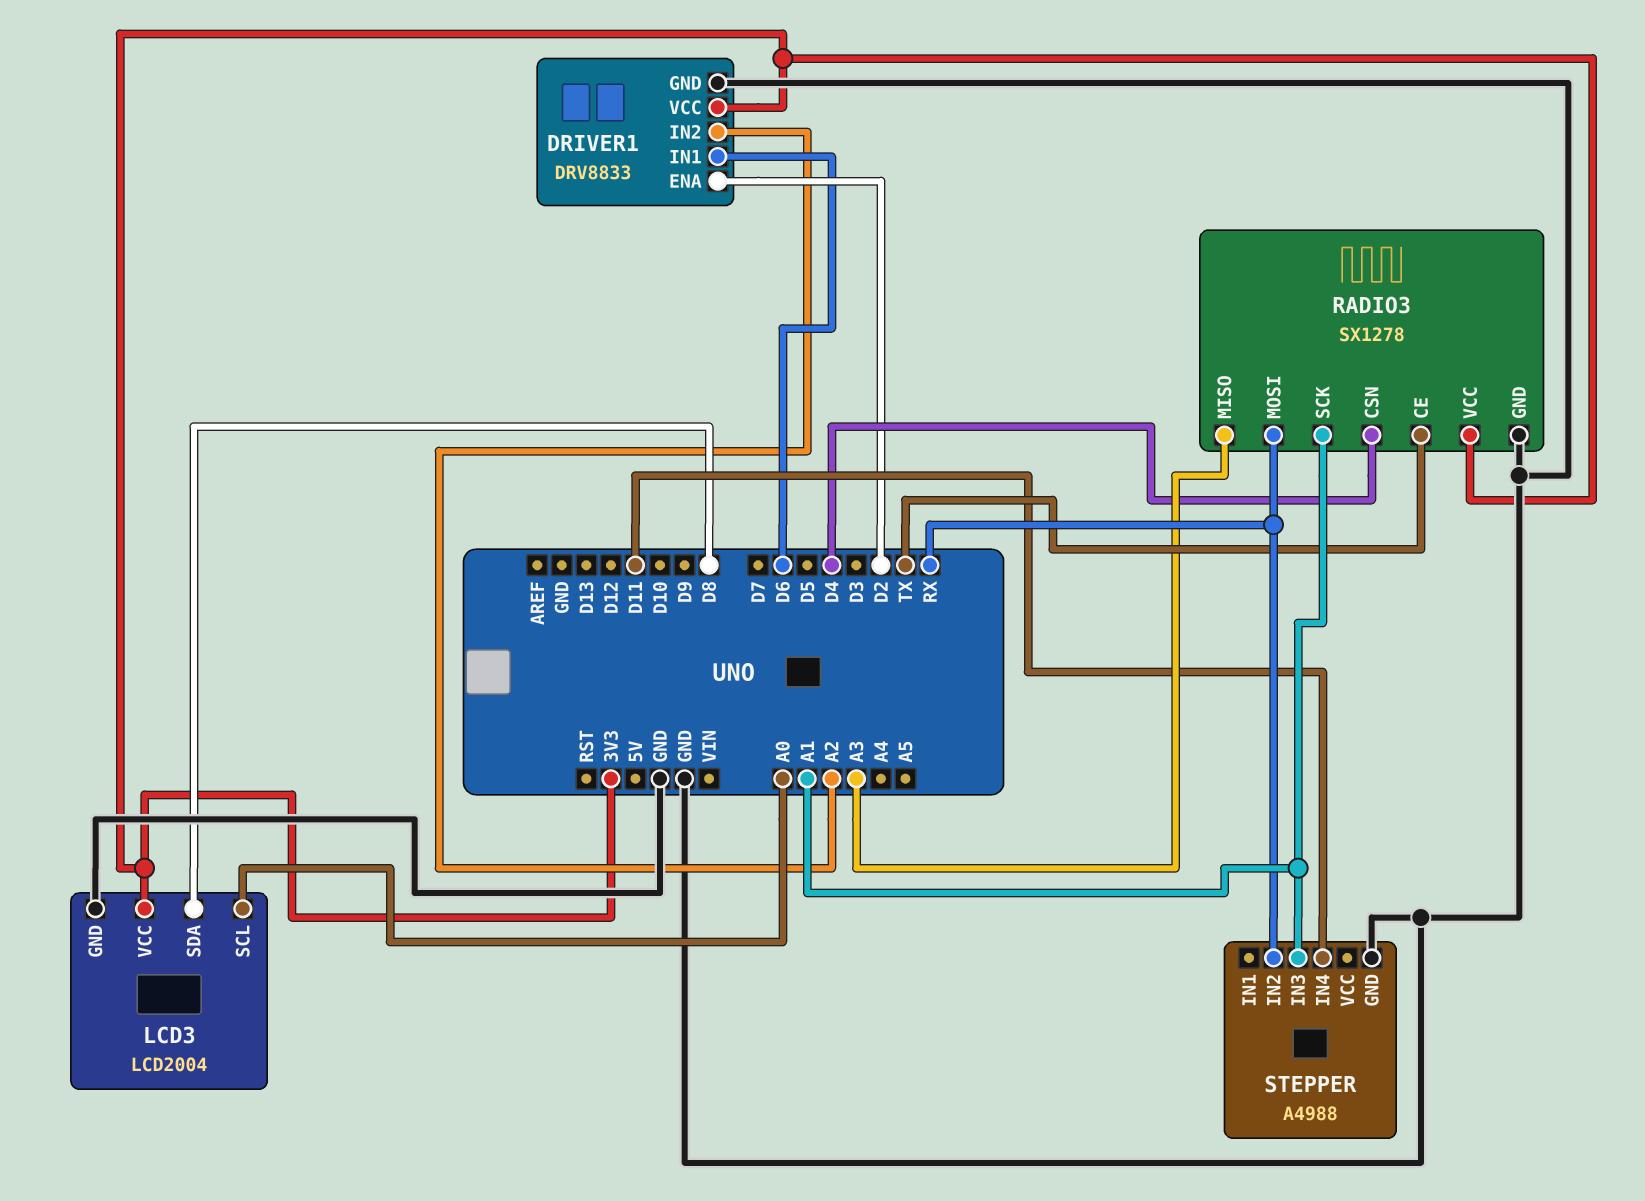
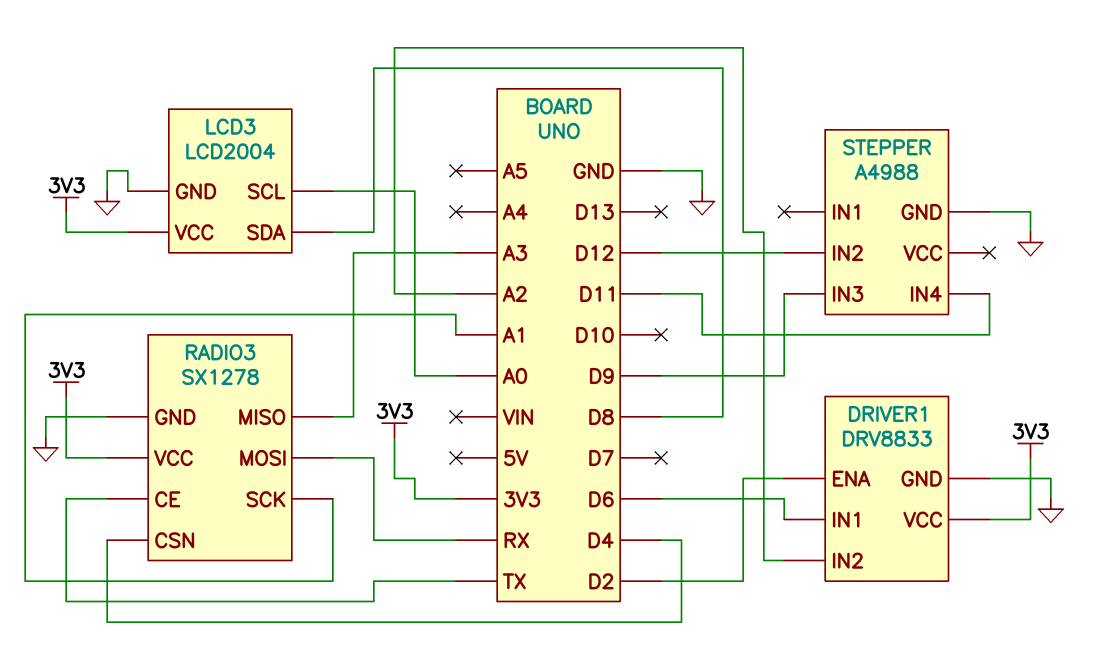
STEPPER pin IN2: RX -> D12
STEPPER pin IN3: A1 -> D9

